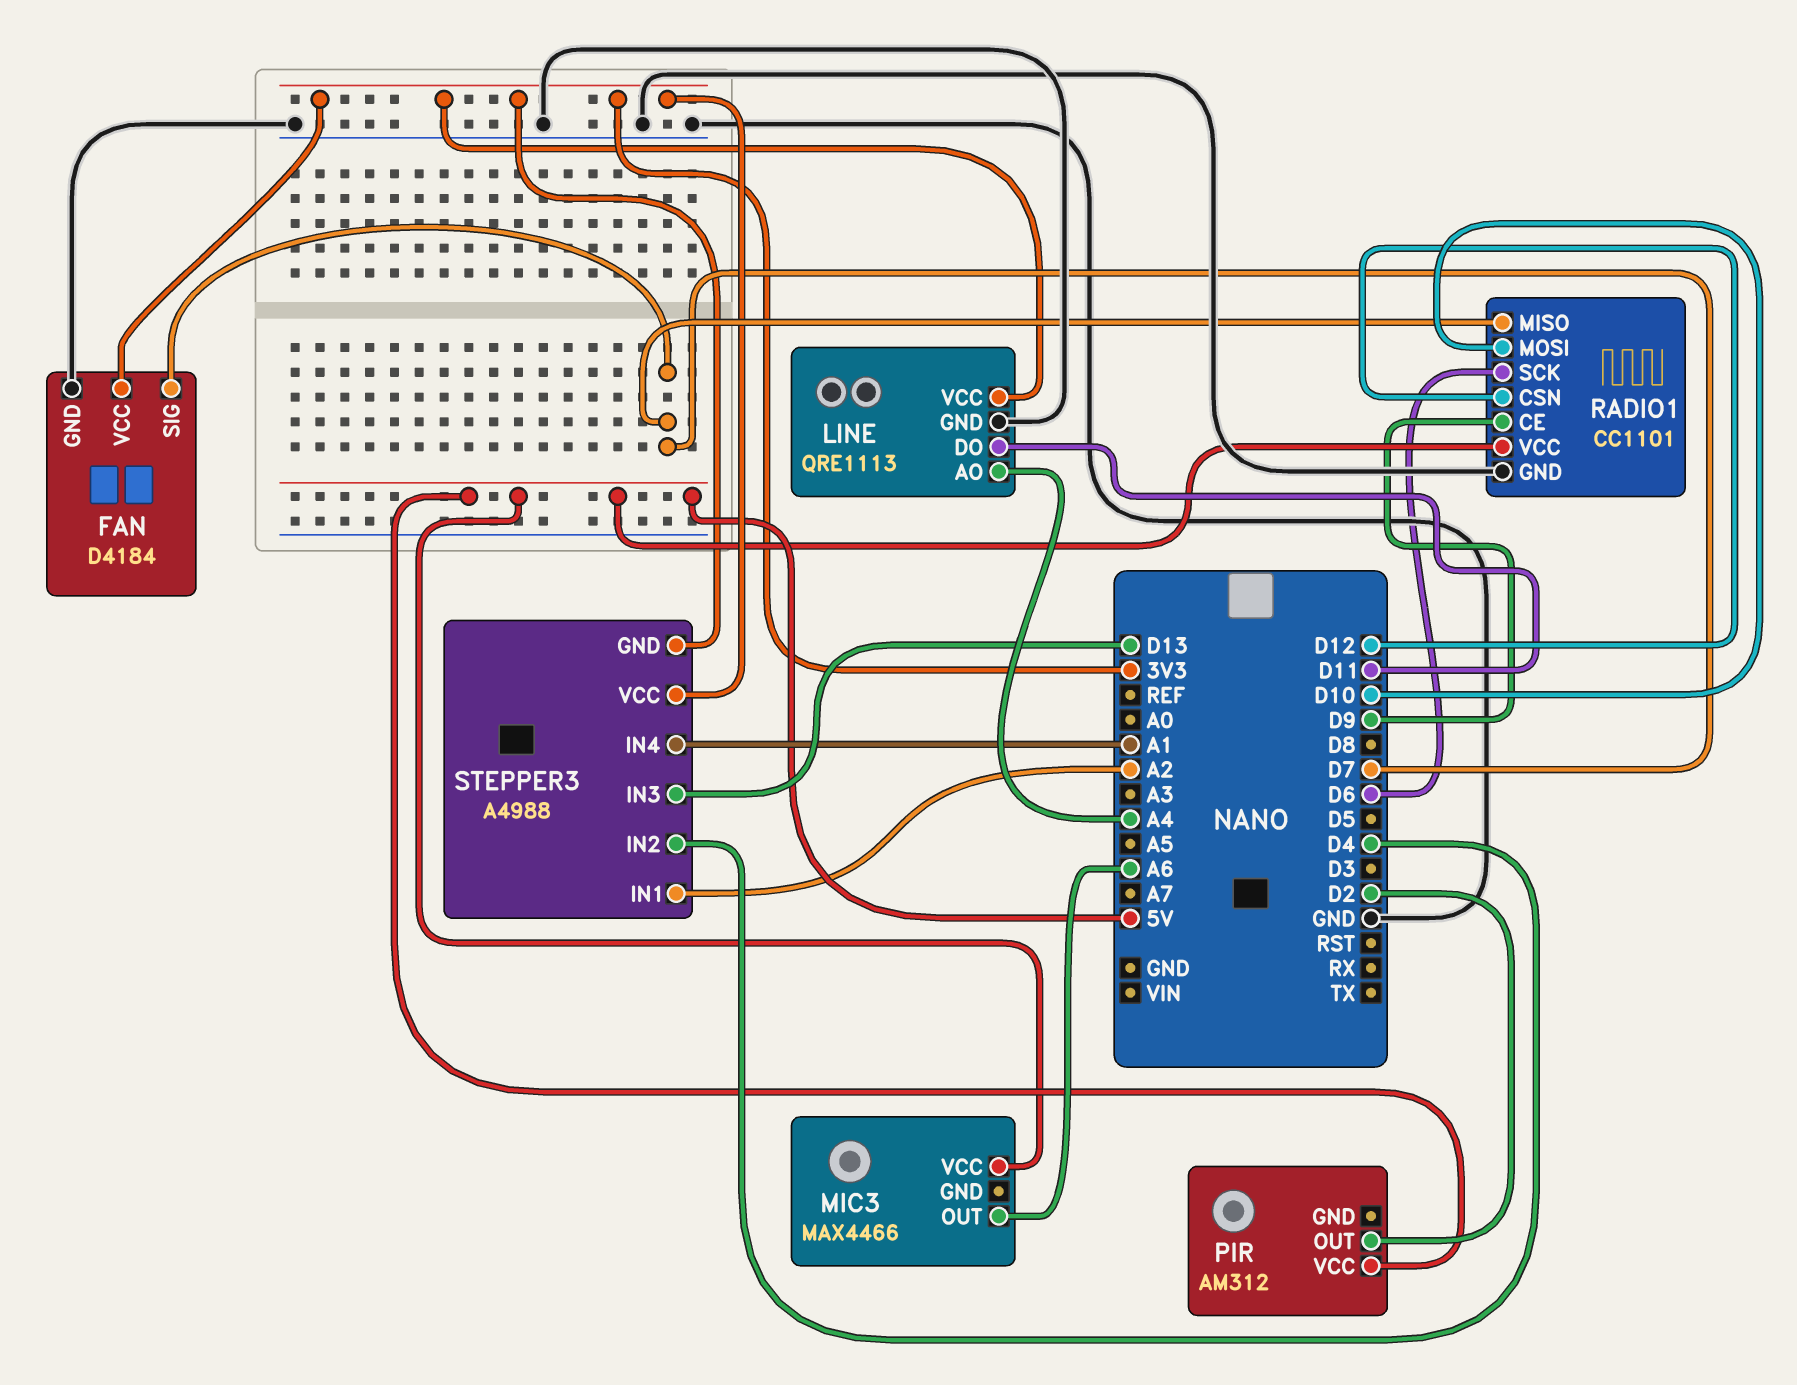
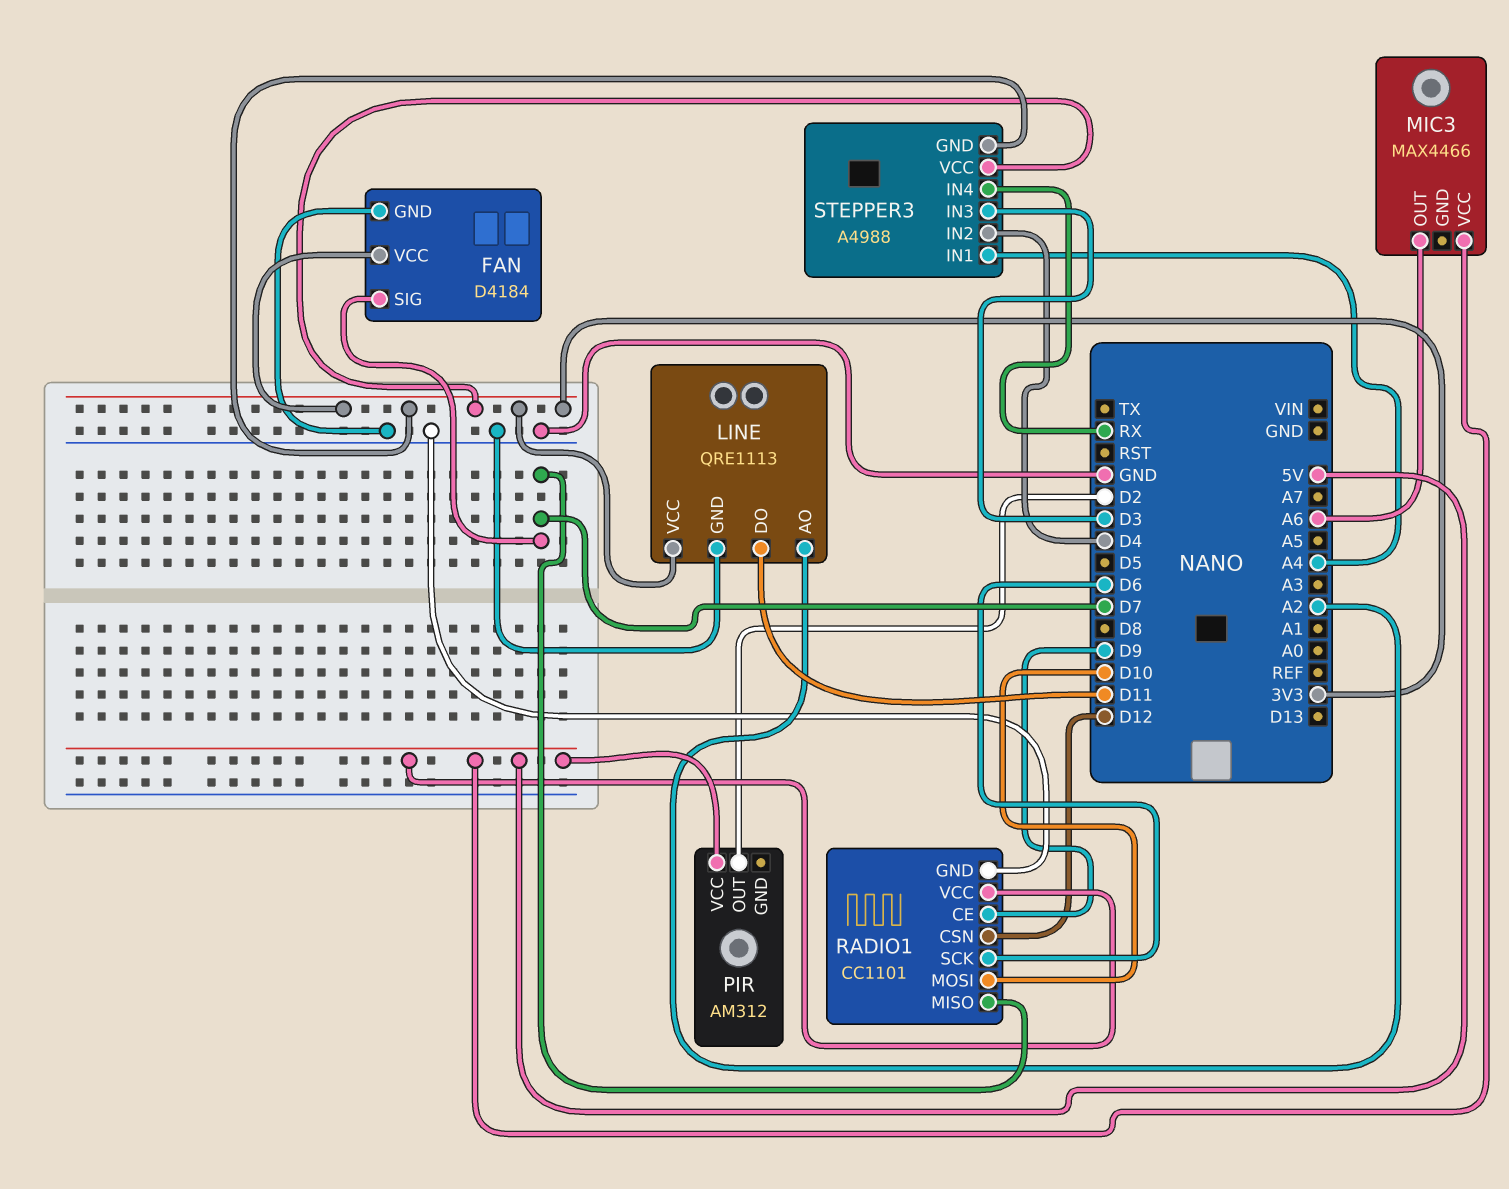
LINE pin AO: A4 -> A2
STEPPER3 pin IN1: A2 -> A4
STEPPER3 pin IN3: D13 -> D3
STEPPER3 pin IN4: A1 -> RX

